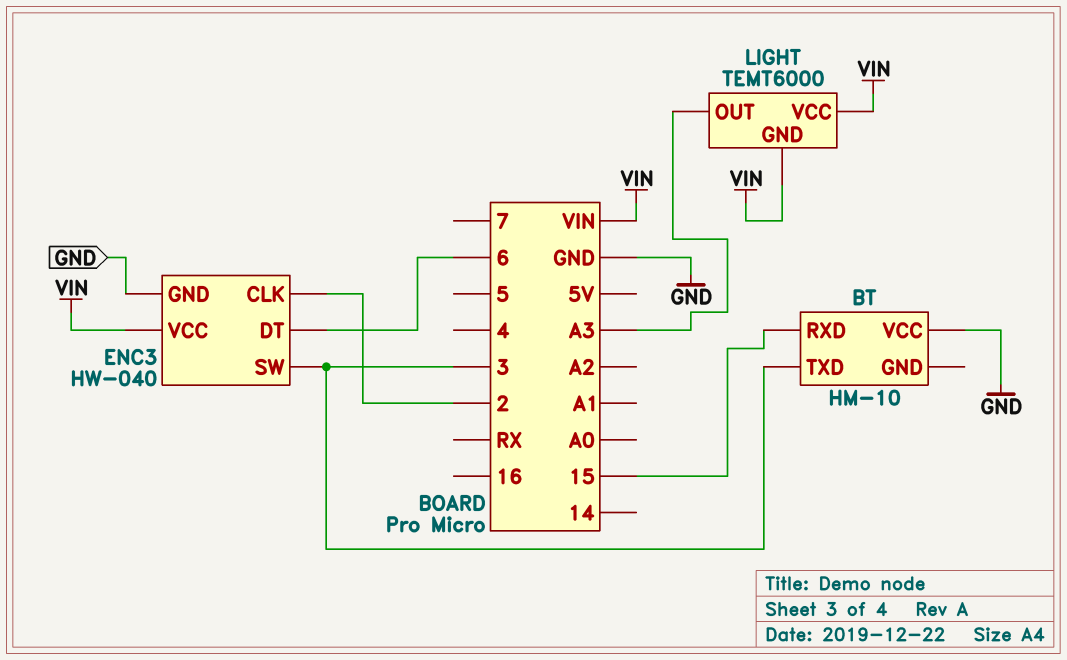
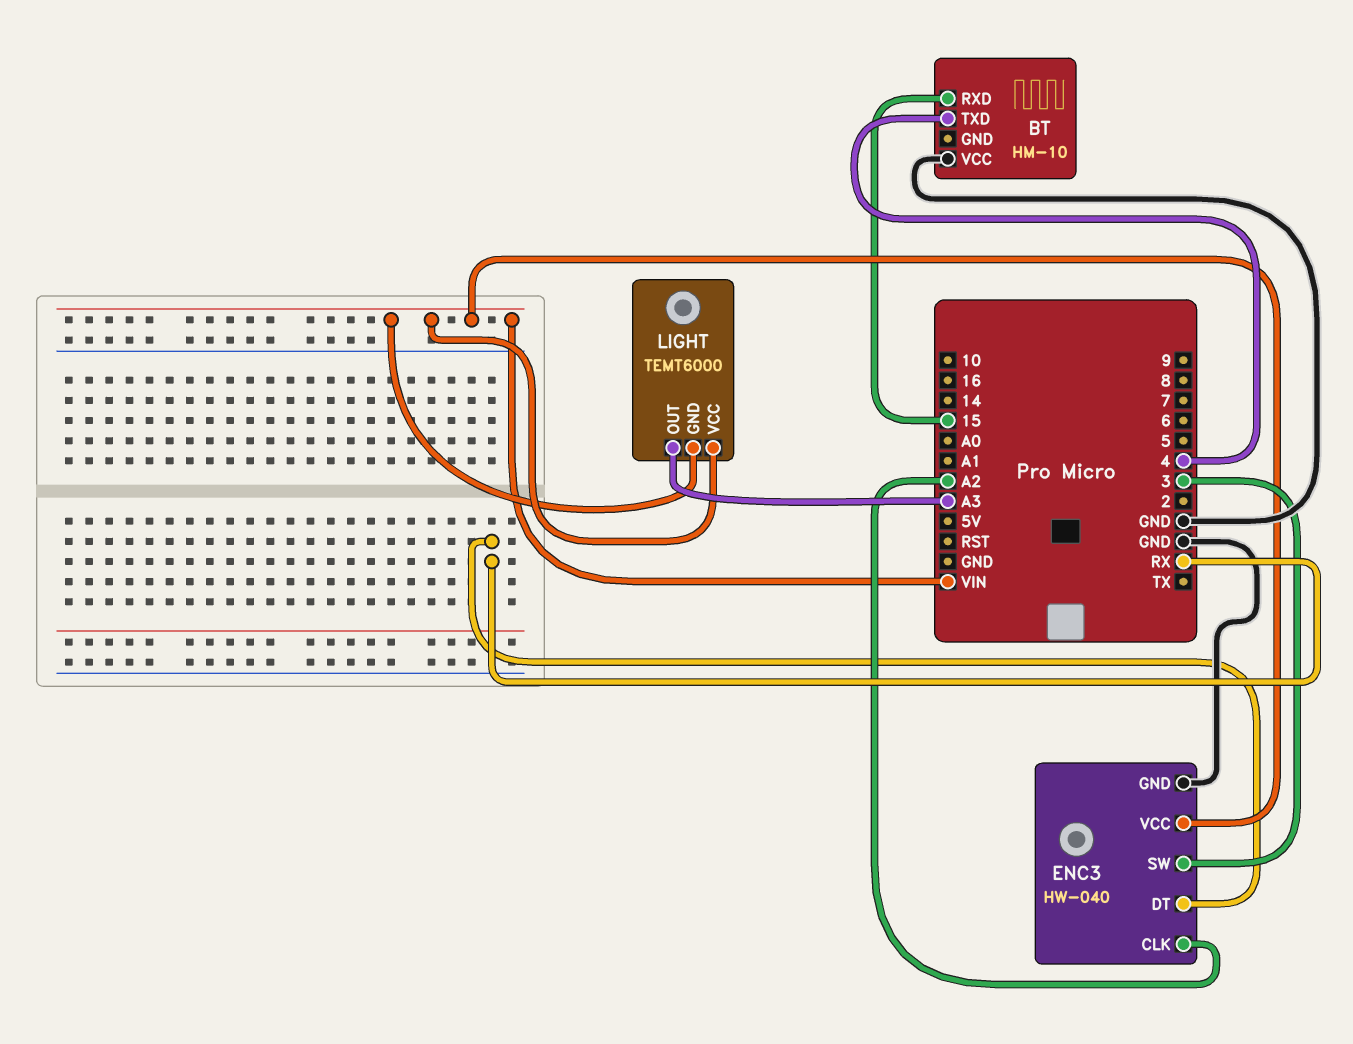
BT pin TXD: 3 -> 4
ENC3 pin CLK: 2 -> A2
ENC3 pin DT: 6 -> RX

